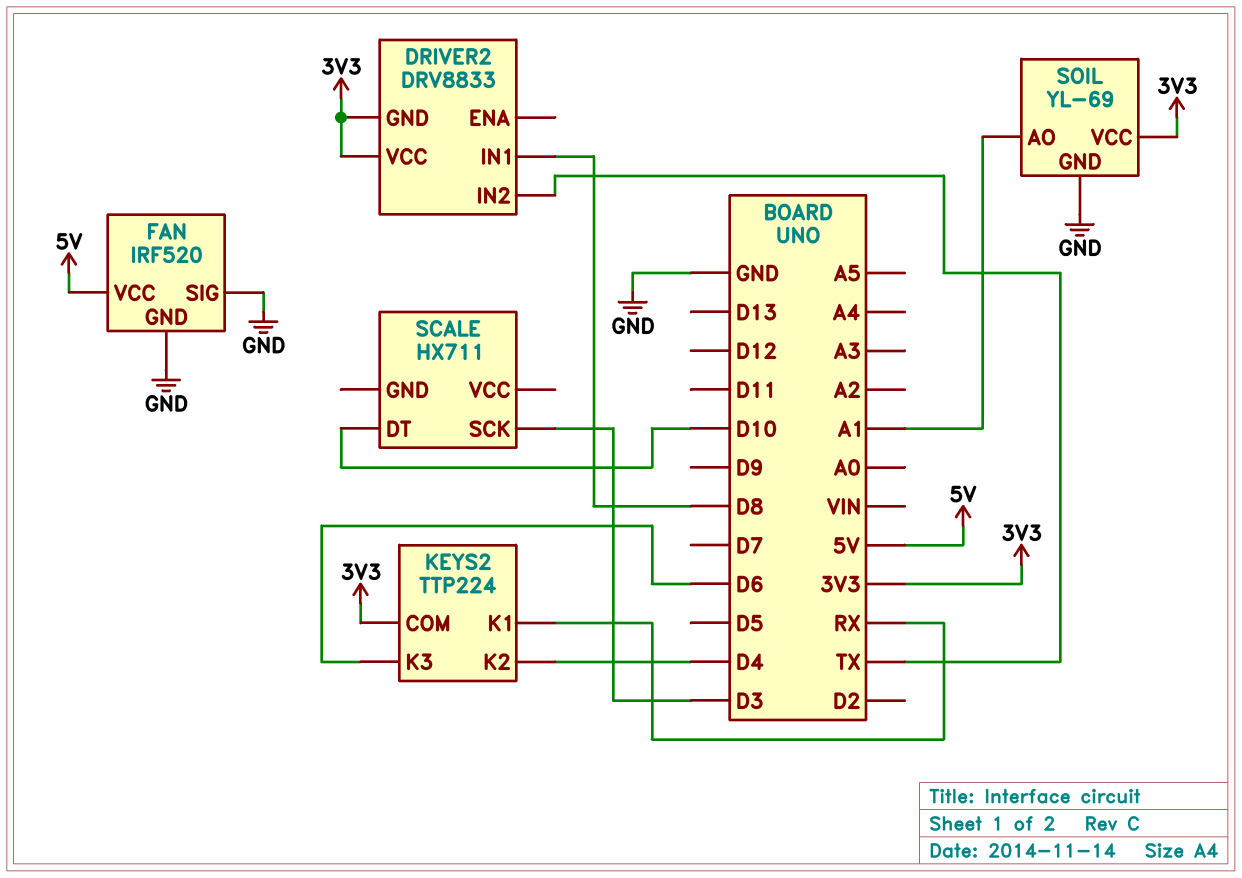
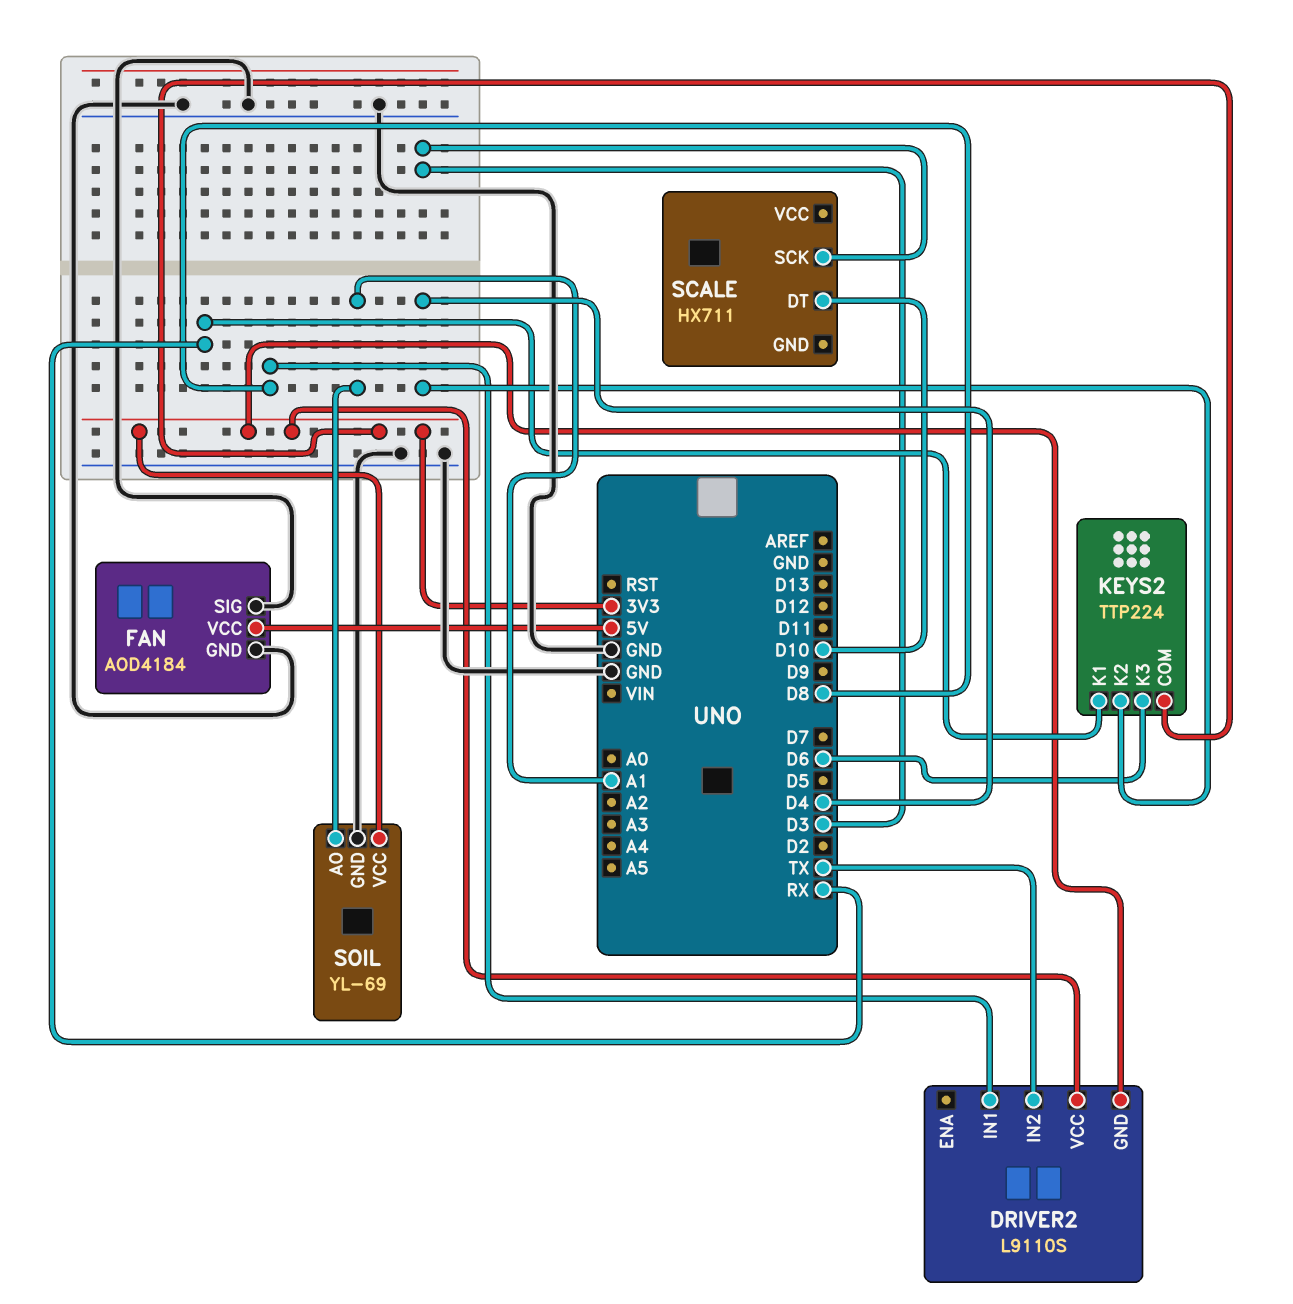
DRIVER2: DRV8833 -> L9110S
FAN: IRF520 -> AOD4184

